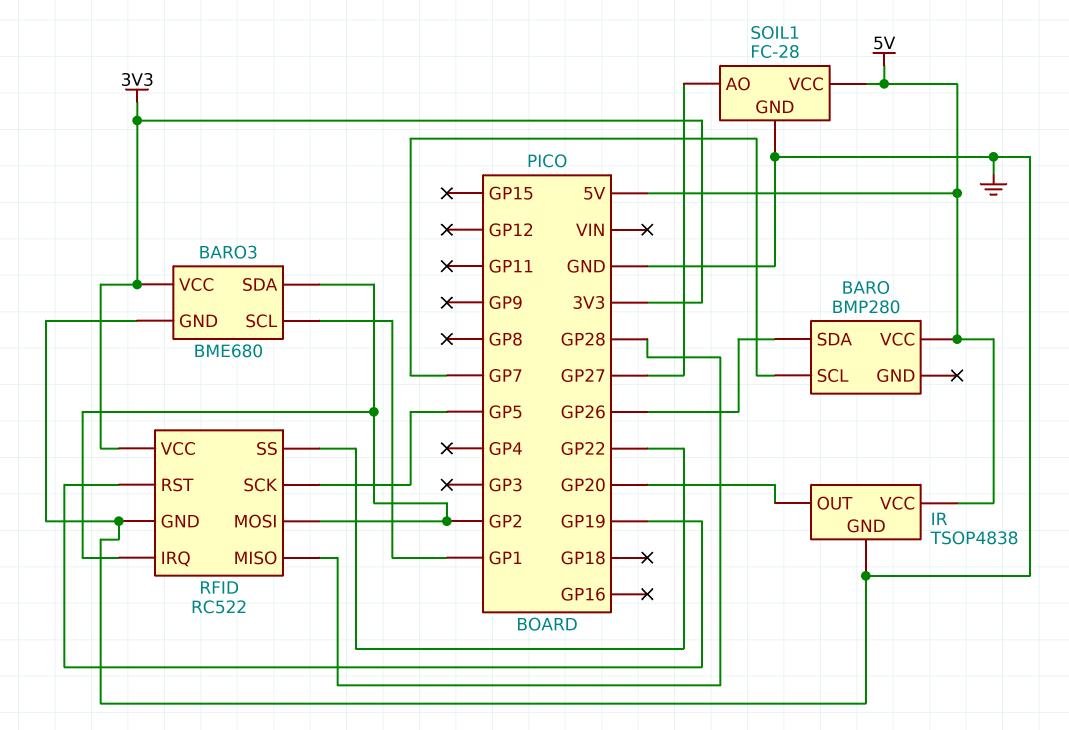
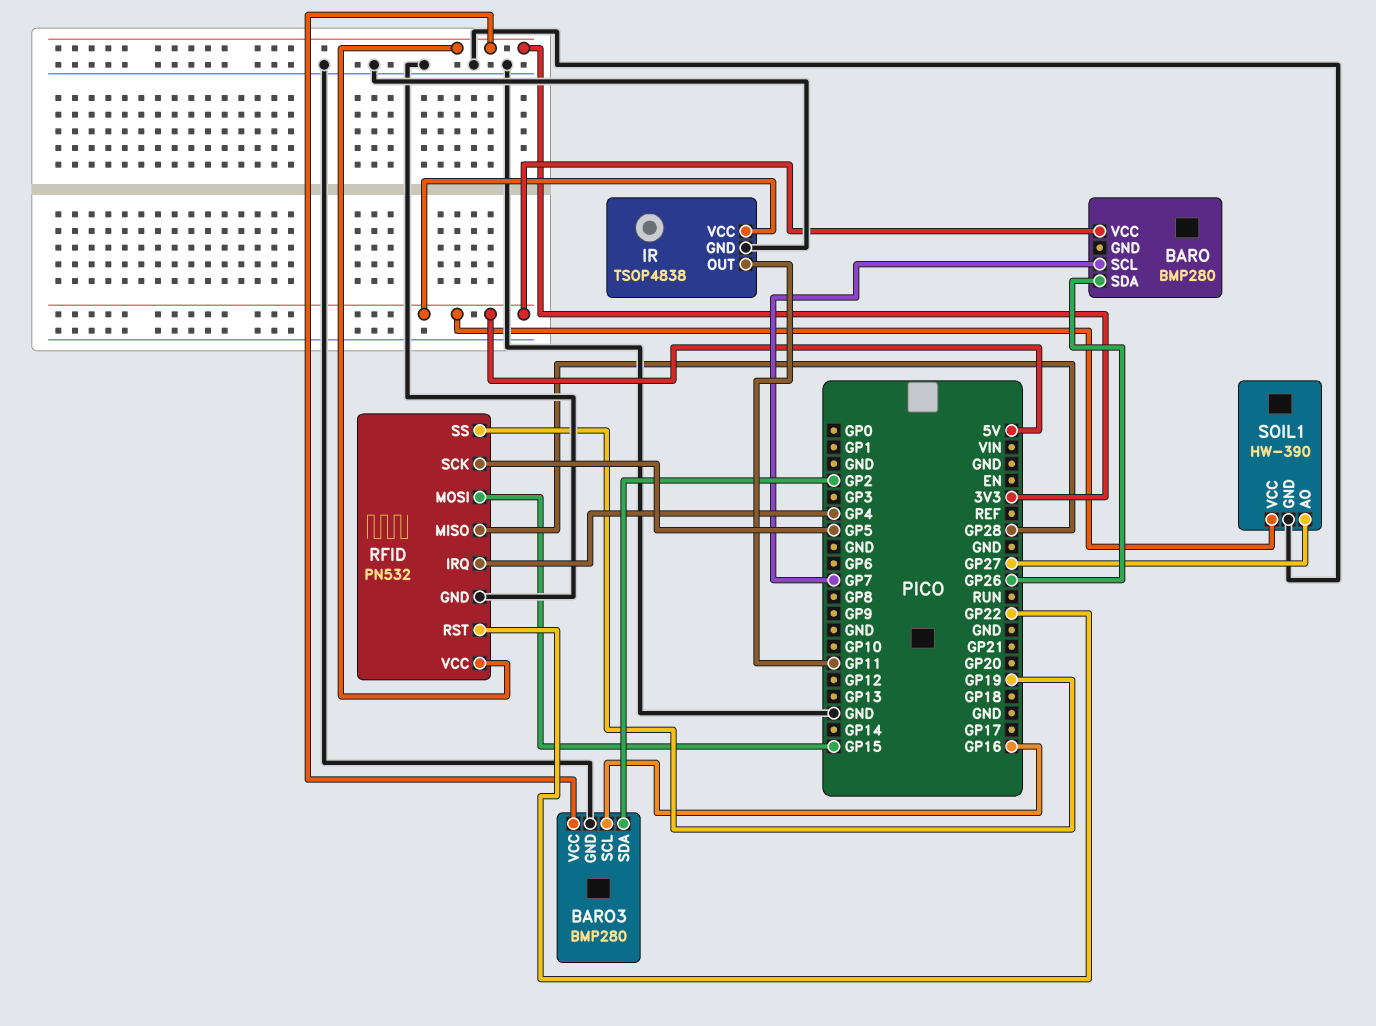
BARO3: BME680 -> BMP280
BARO3 pin SCL: GP1 -> GP16
IR pin OUT: GP20 -> GP11
RFID: RC522 -> PN532
RFID pin IRQ: GP2 -> GP4
RFID pin MOSI: GP2 -> GP15
RFID pin RST: GP19 -> GP22
RFID pin SS: GP22 -> GP19
SOIL1: FC-28 -> HW-390

